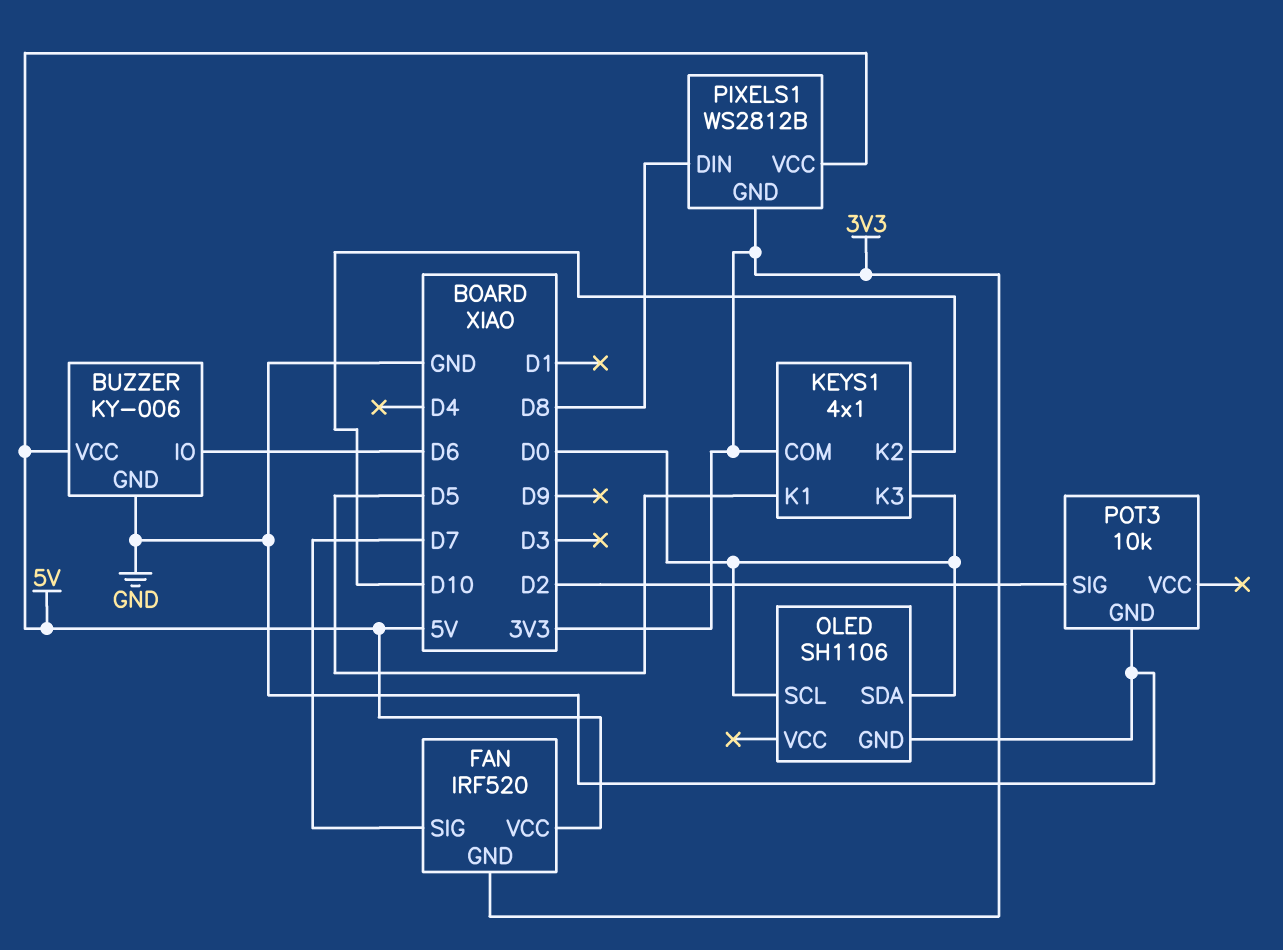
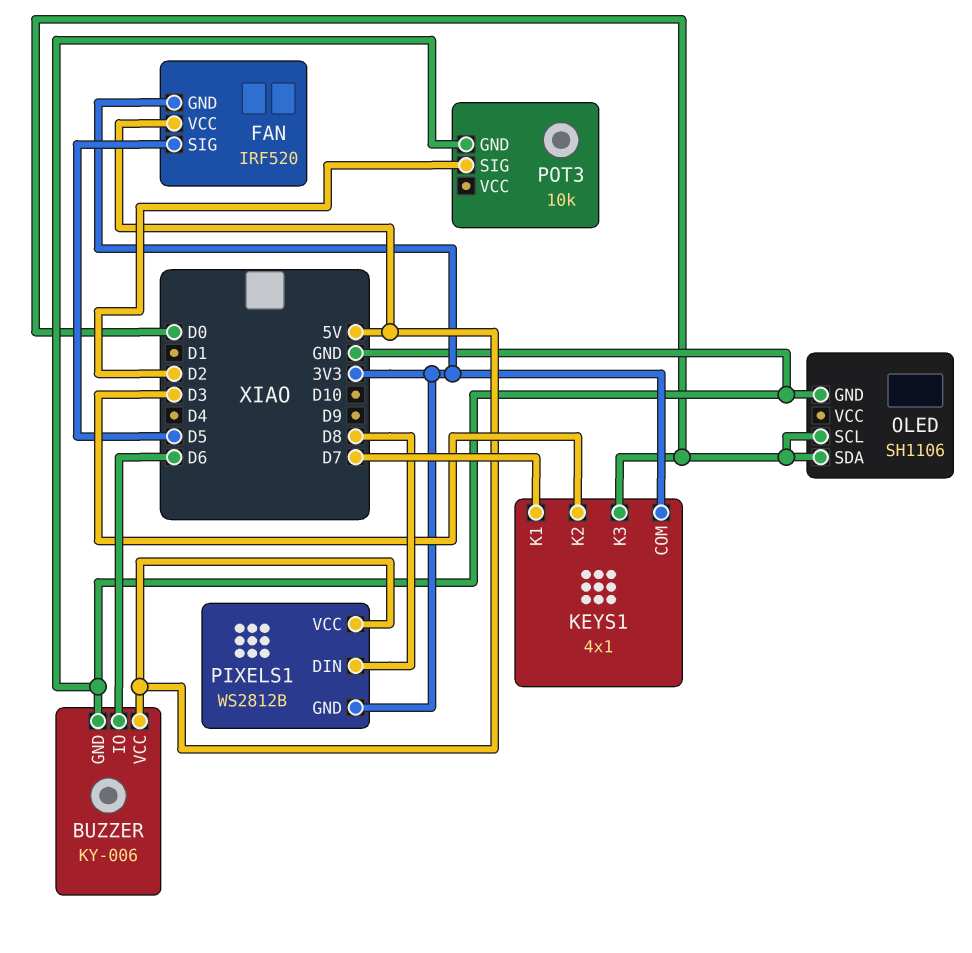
FAN pin SIG: D7 -> D5
KEYS1 pin K1: D5 -> D7
KEYS1 pin K2: D10 -> D3

